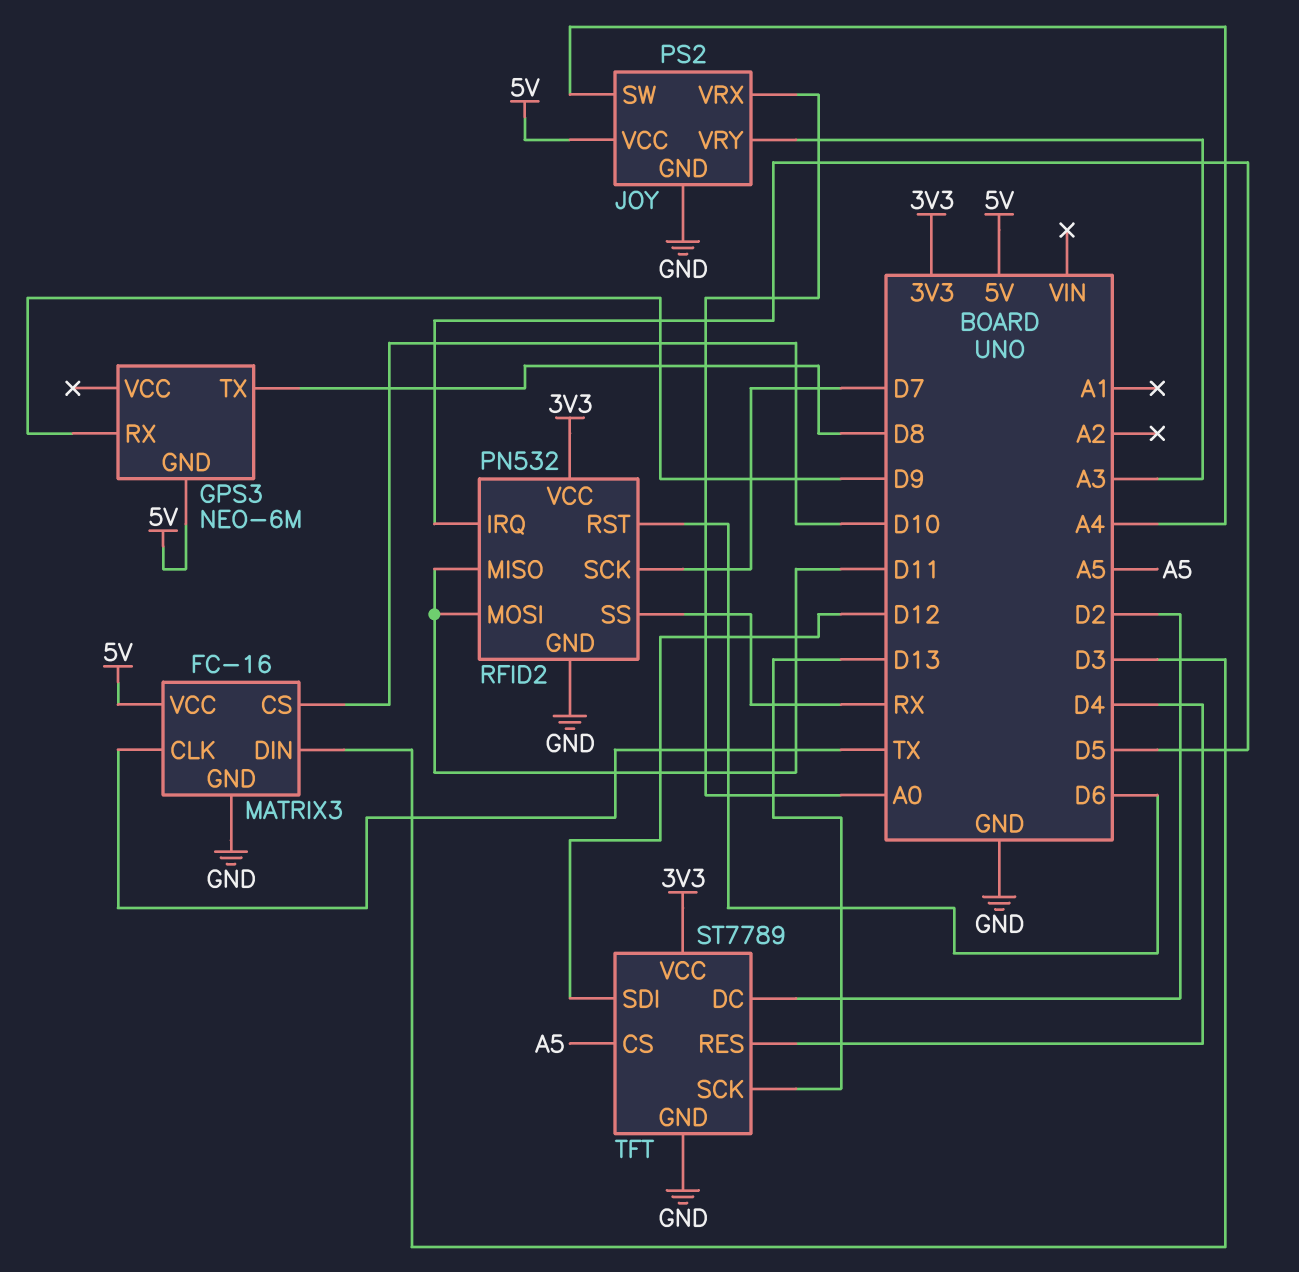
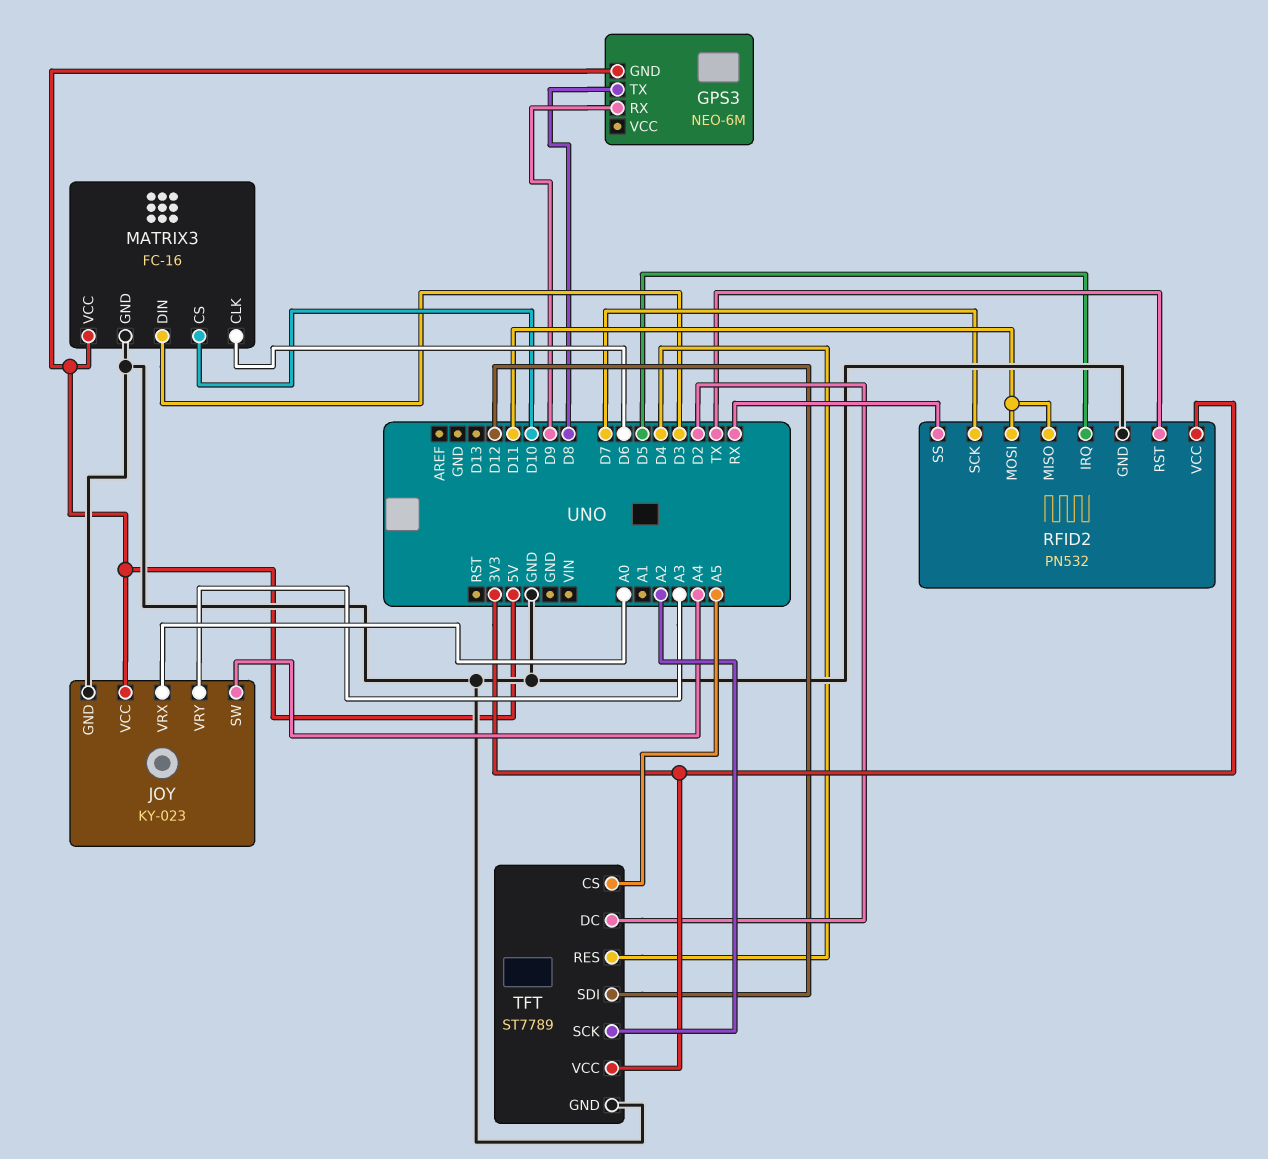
JOY: PS2 -> KY-023
MATRIX3 pin CLK: TX -> D6
RFID2 pin RST: D6 -> TX
TFT pin SCK: D13 -> A2

